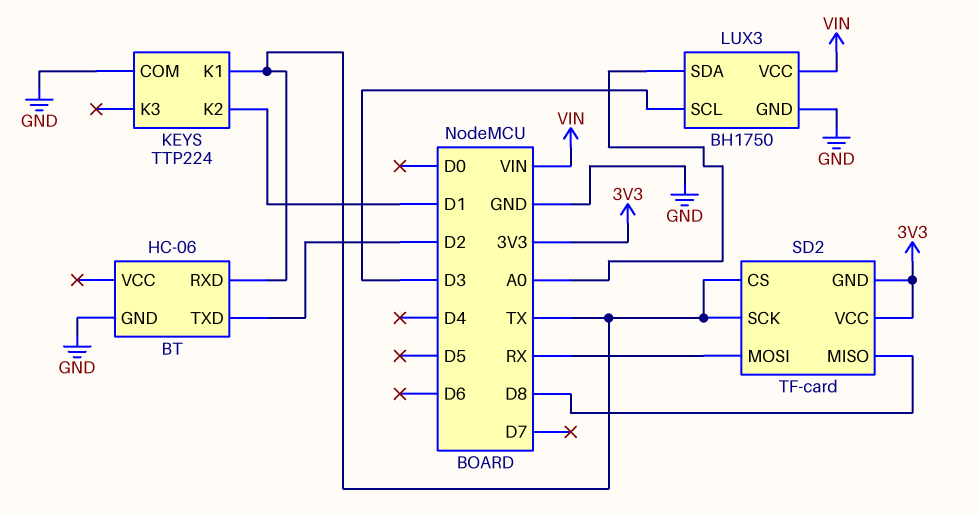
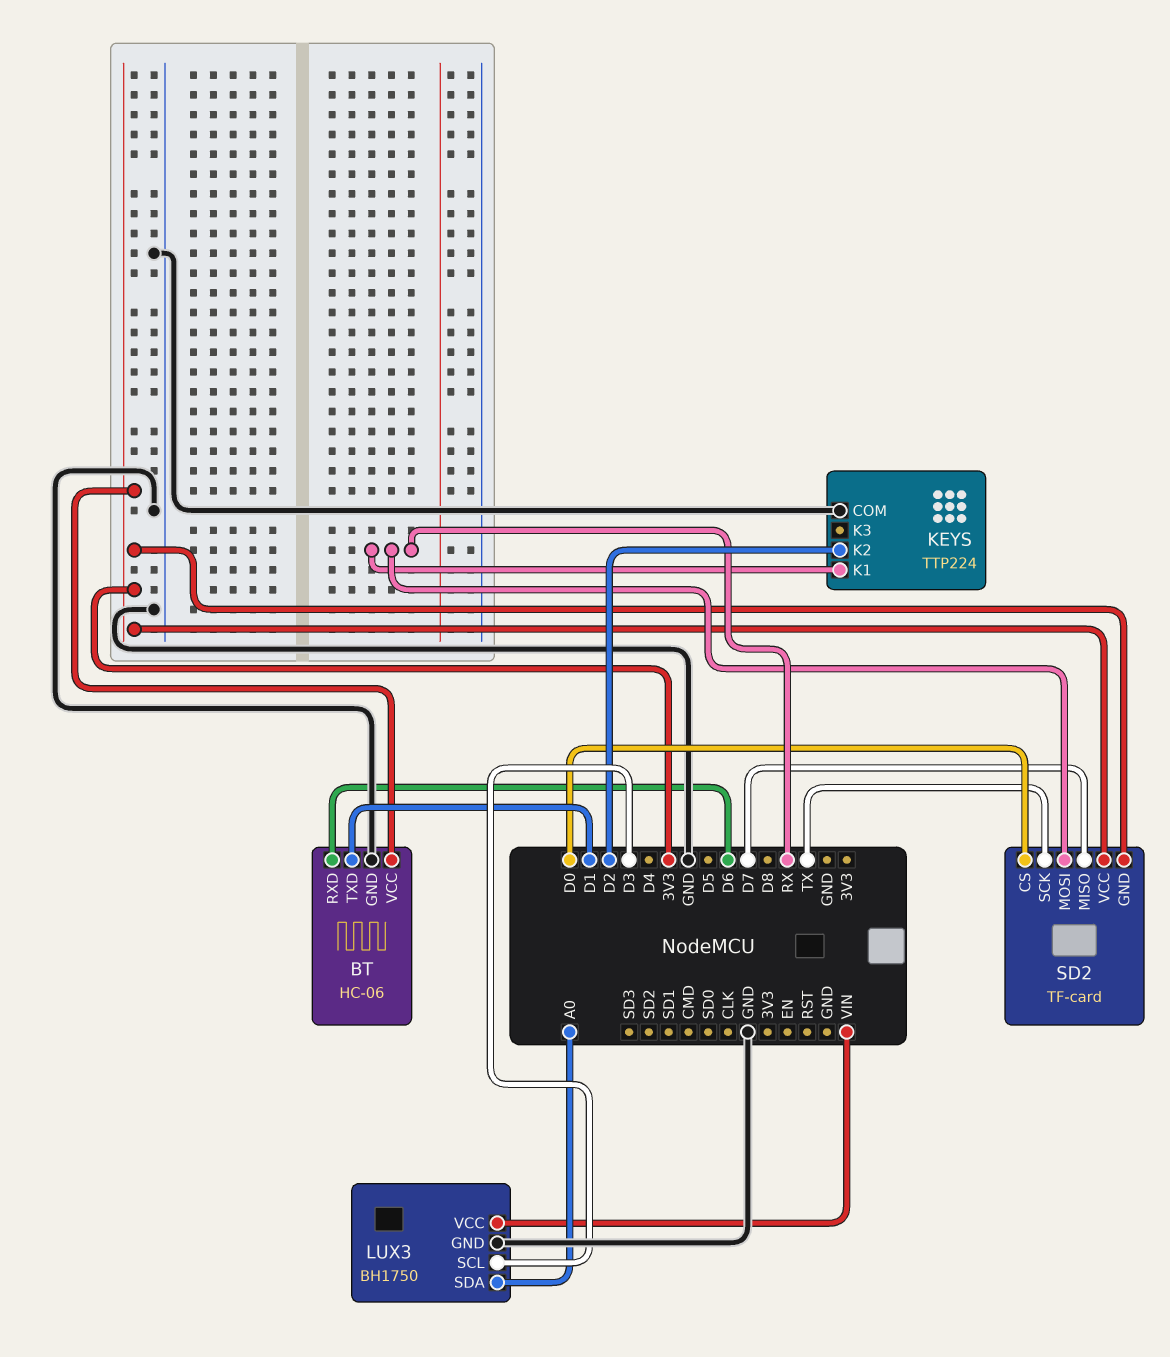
BT pin RXD: TX -> D6
BT pin TXD: D2 -> D1
BT pin VCC: none -> 3V3
KEYS pin K1: TX -> RX
KEYS pin K2: D1 -> D2
SD2 pin CS: TX -> D0
SD2 pin MISO: D8 -> D7

